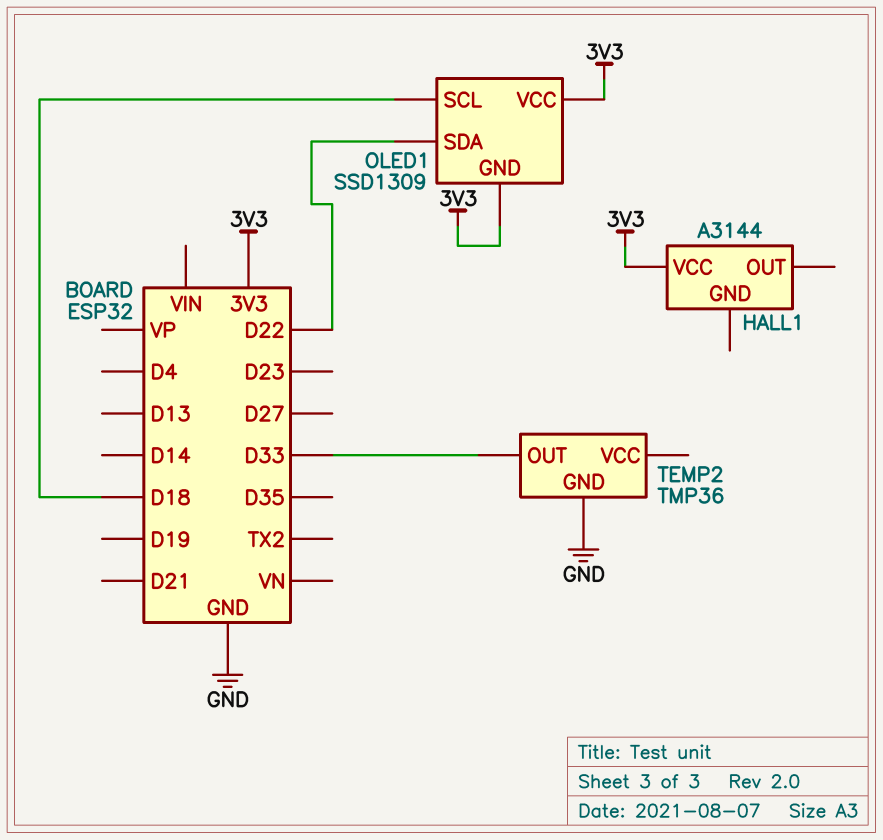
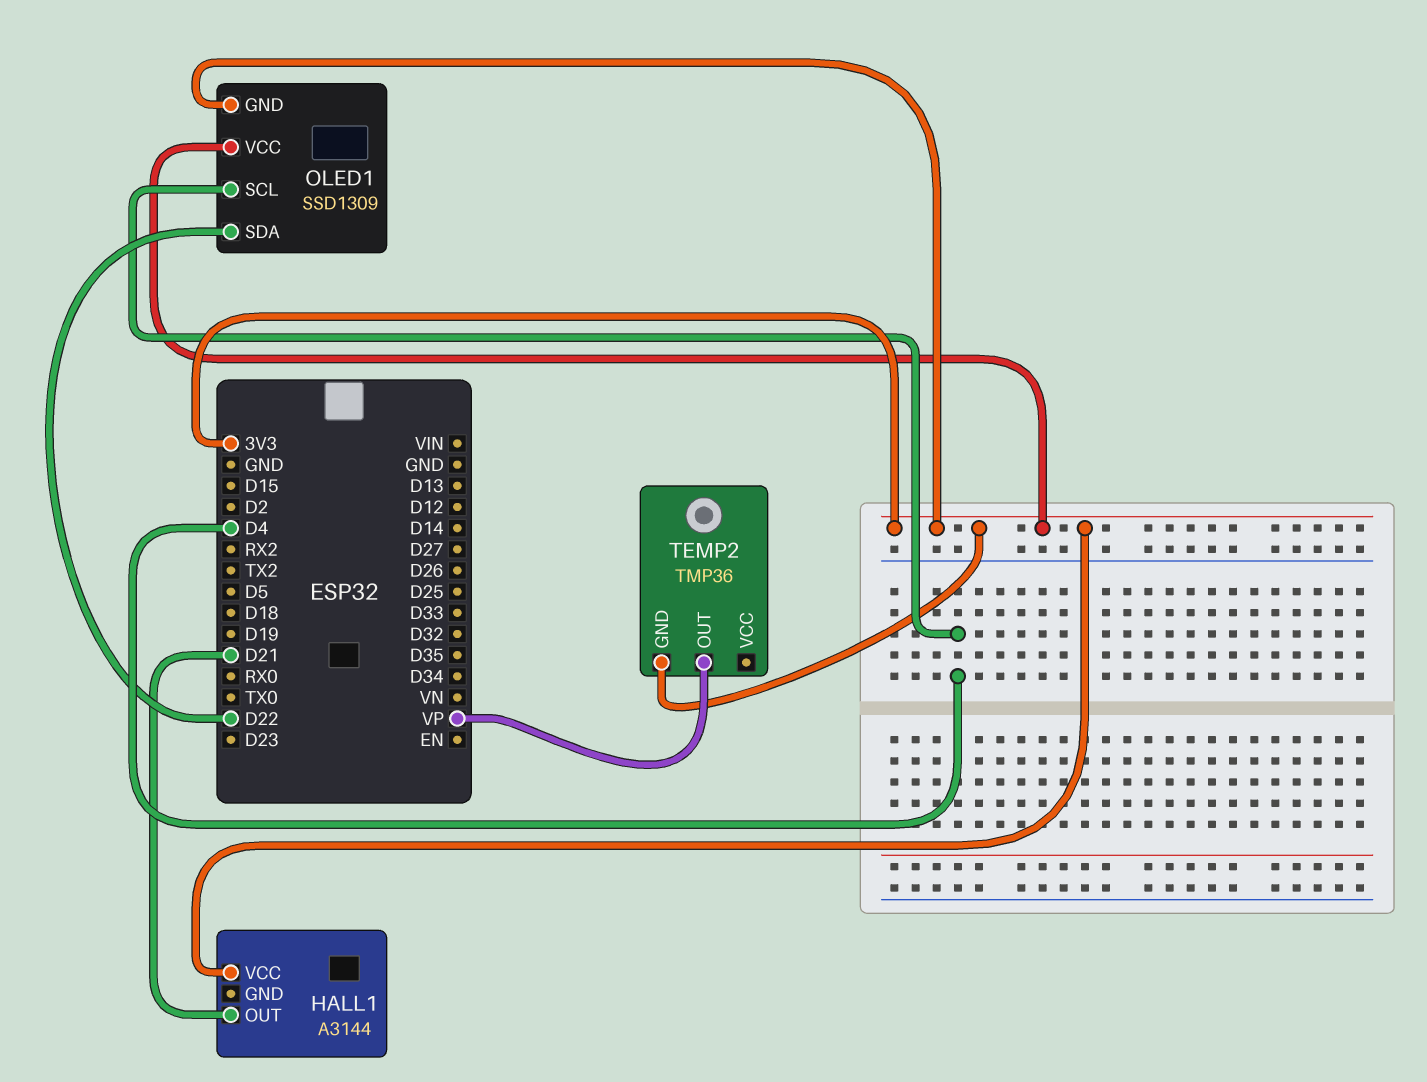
HALL1 pin OUT: none -> D21
OLED1 pin SCL: D18 -> D4
TEMP2 pin GND: GND -> 3V3
TEMP2 pin OUT: D33 -> VP

